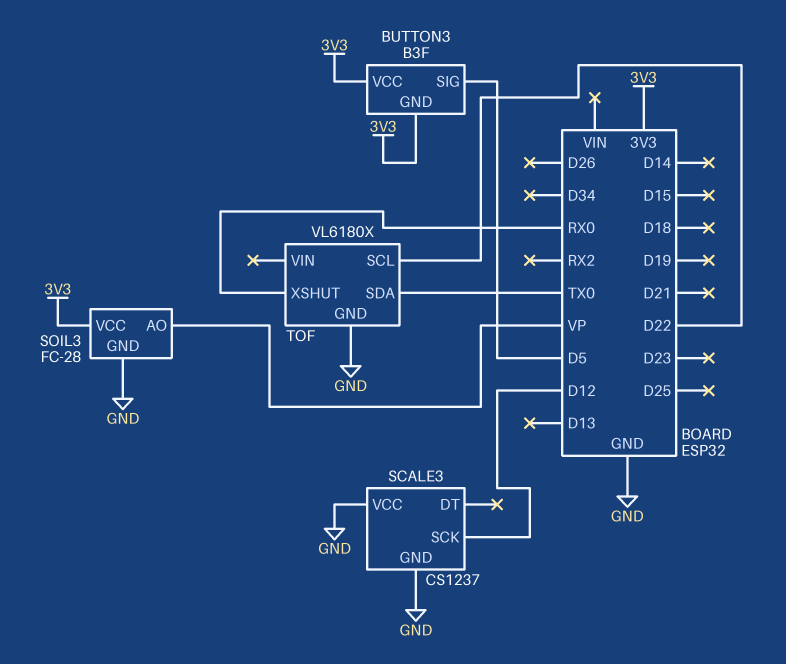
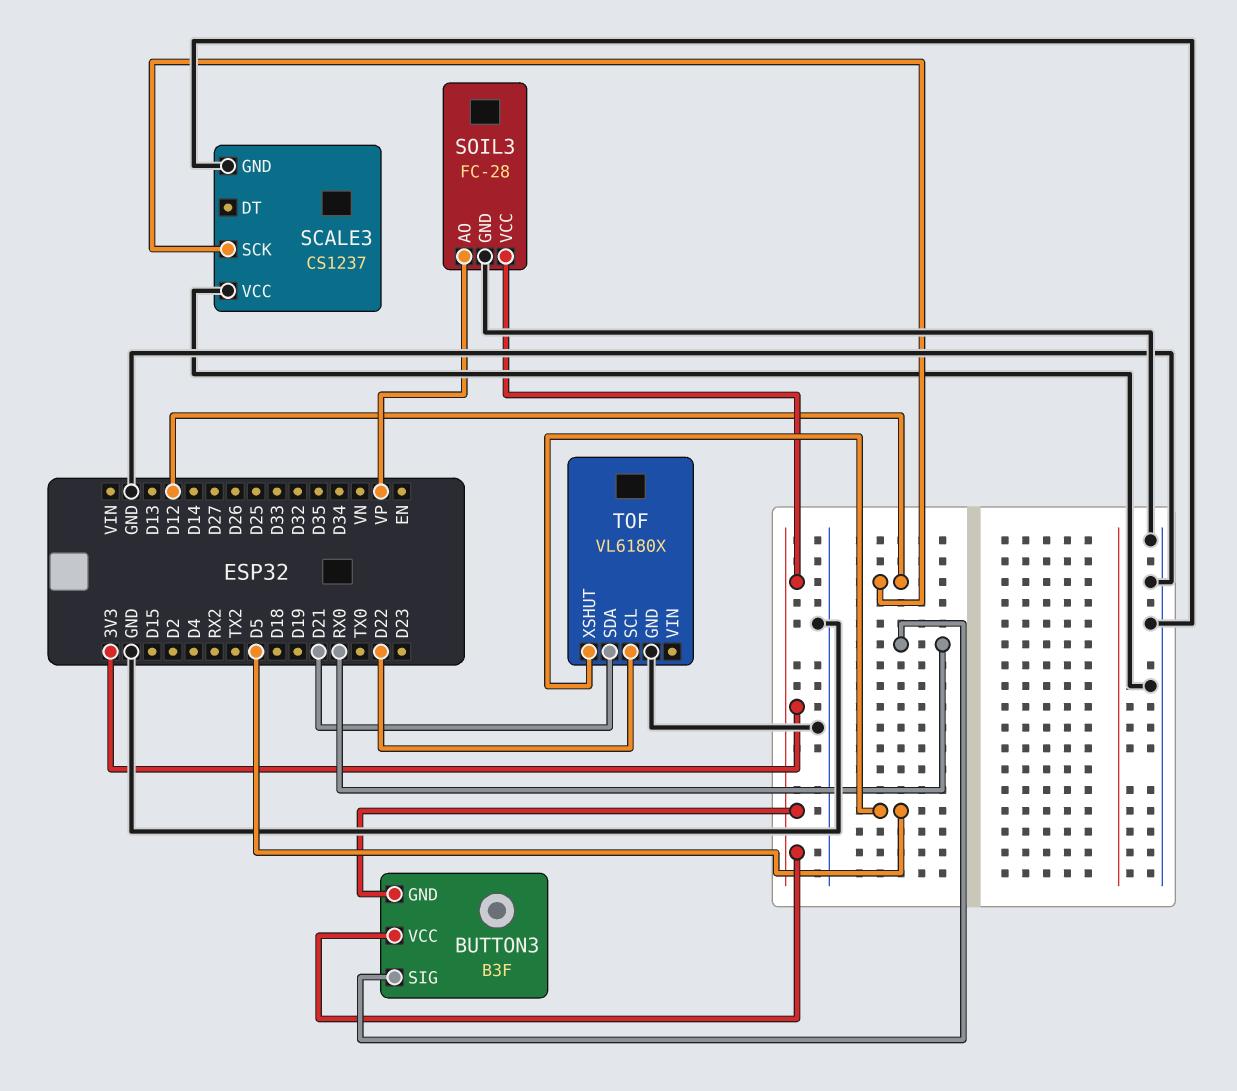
BUTTON3 pin SIG: D5 -> RX0
TOF pin SDA: TX0 -> D21
TOF pin XSHUT: RX0 -> D5

